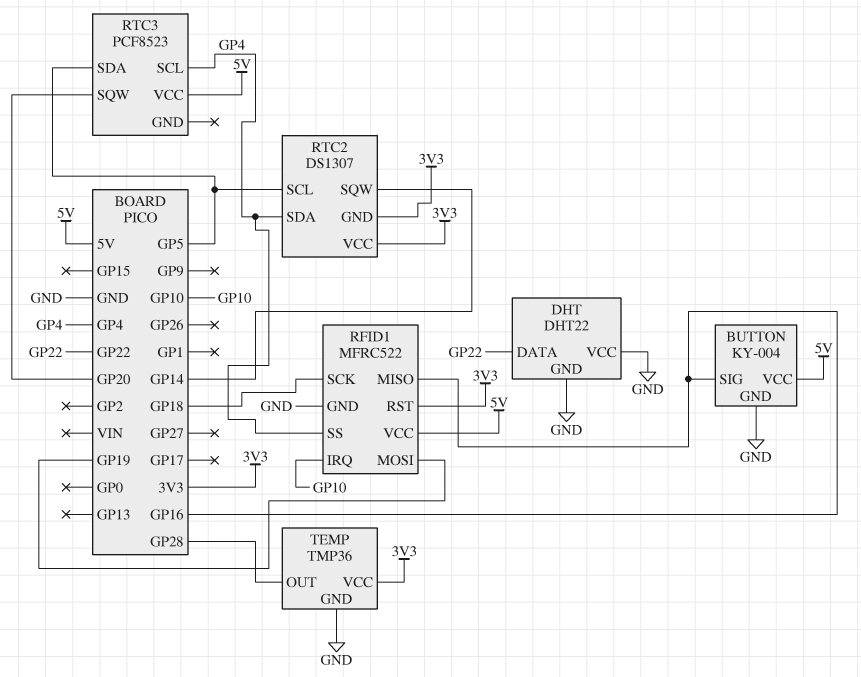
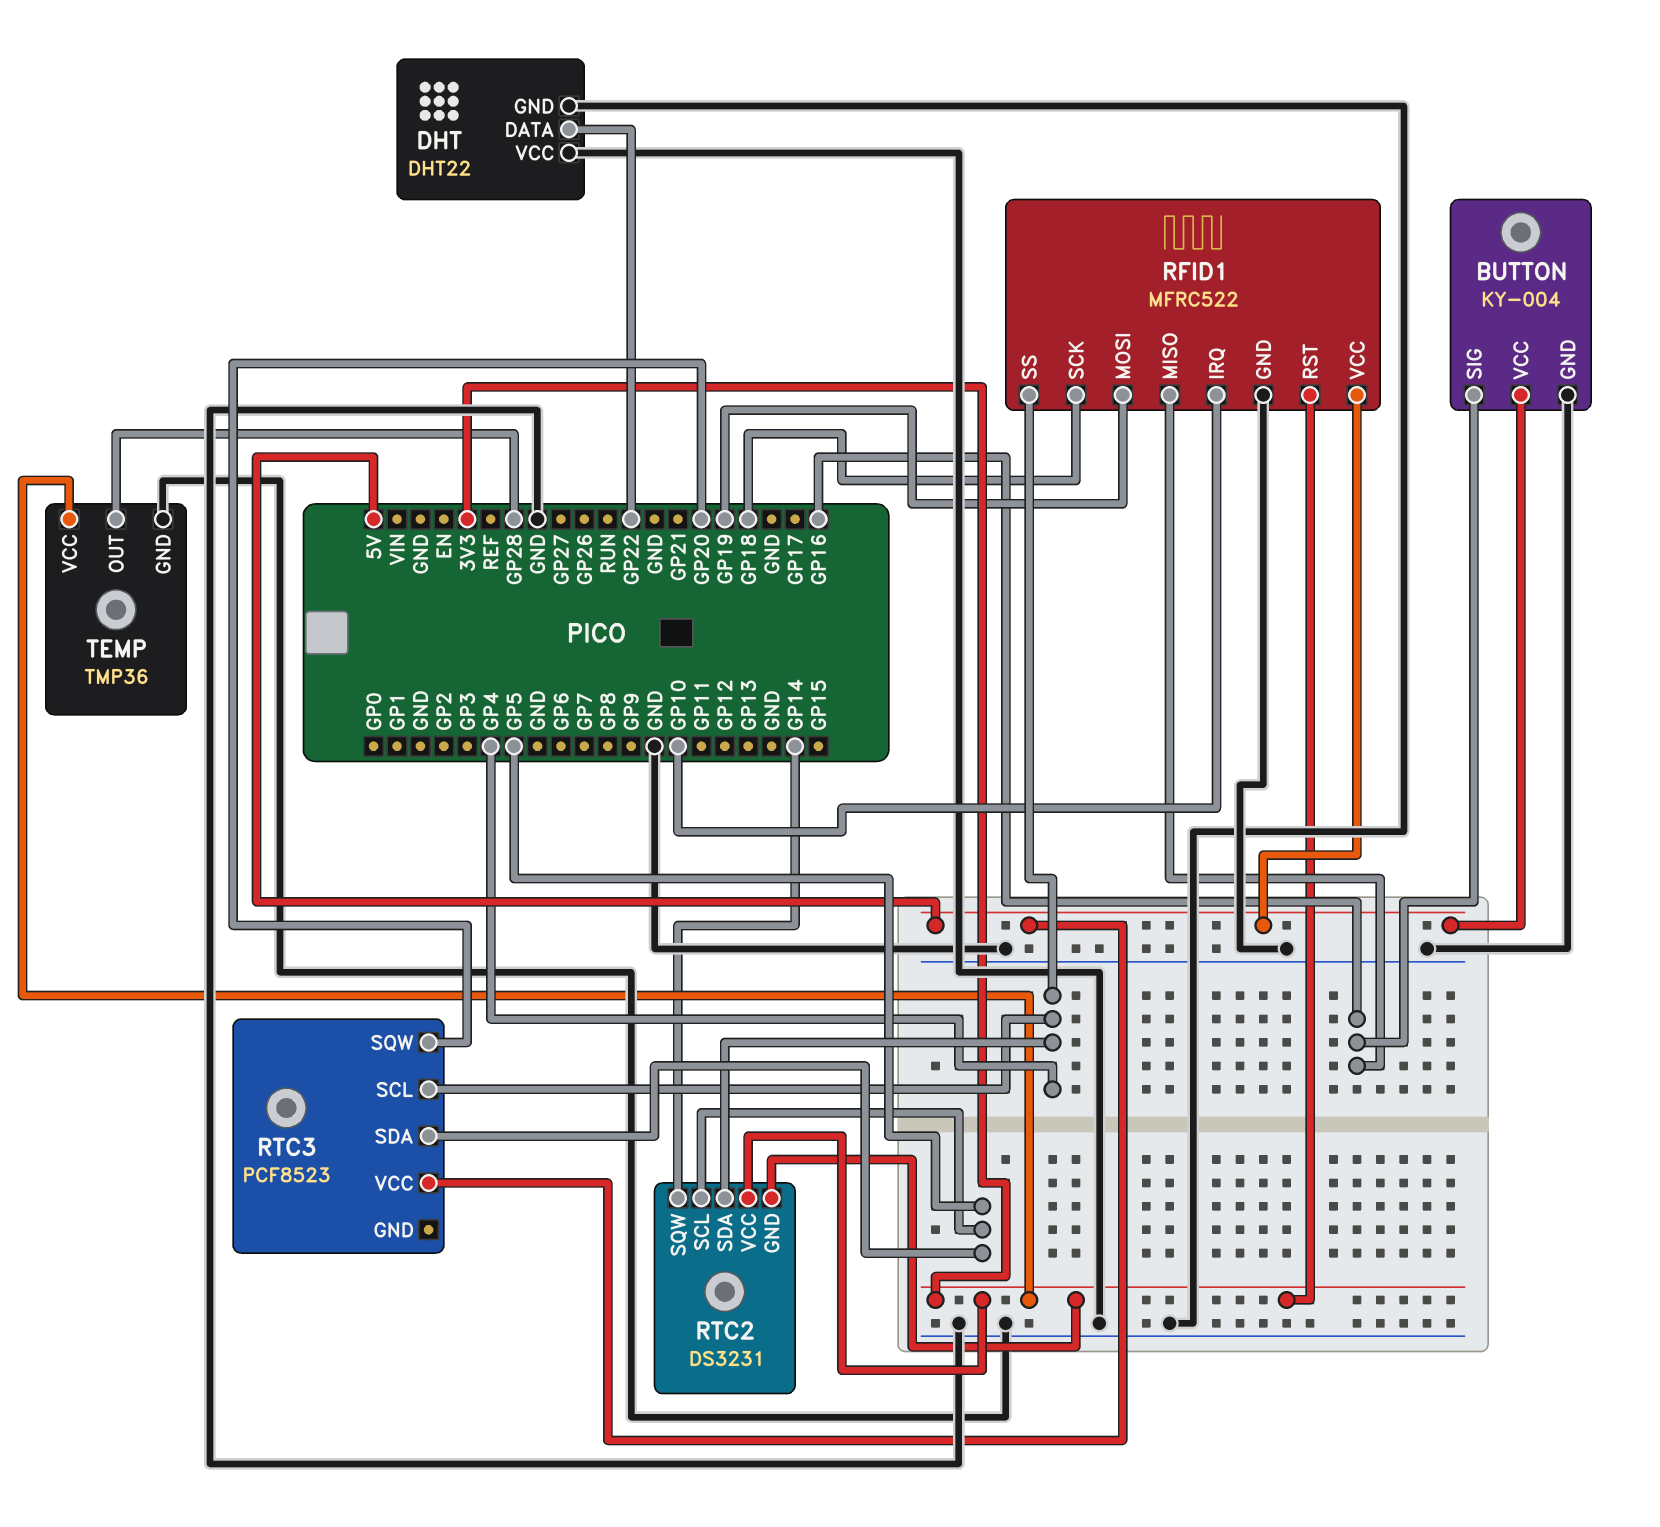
RTC2: DS1307 -> DS3231

